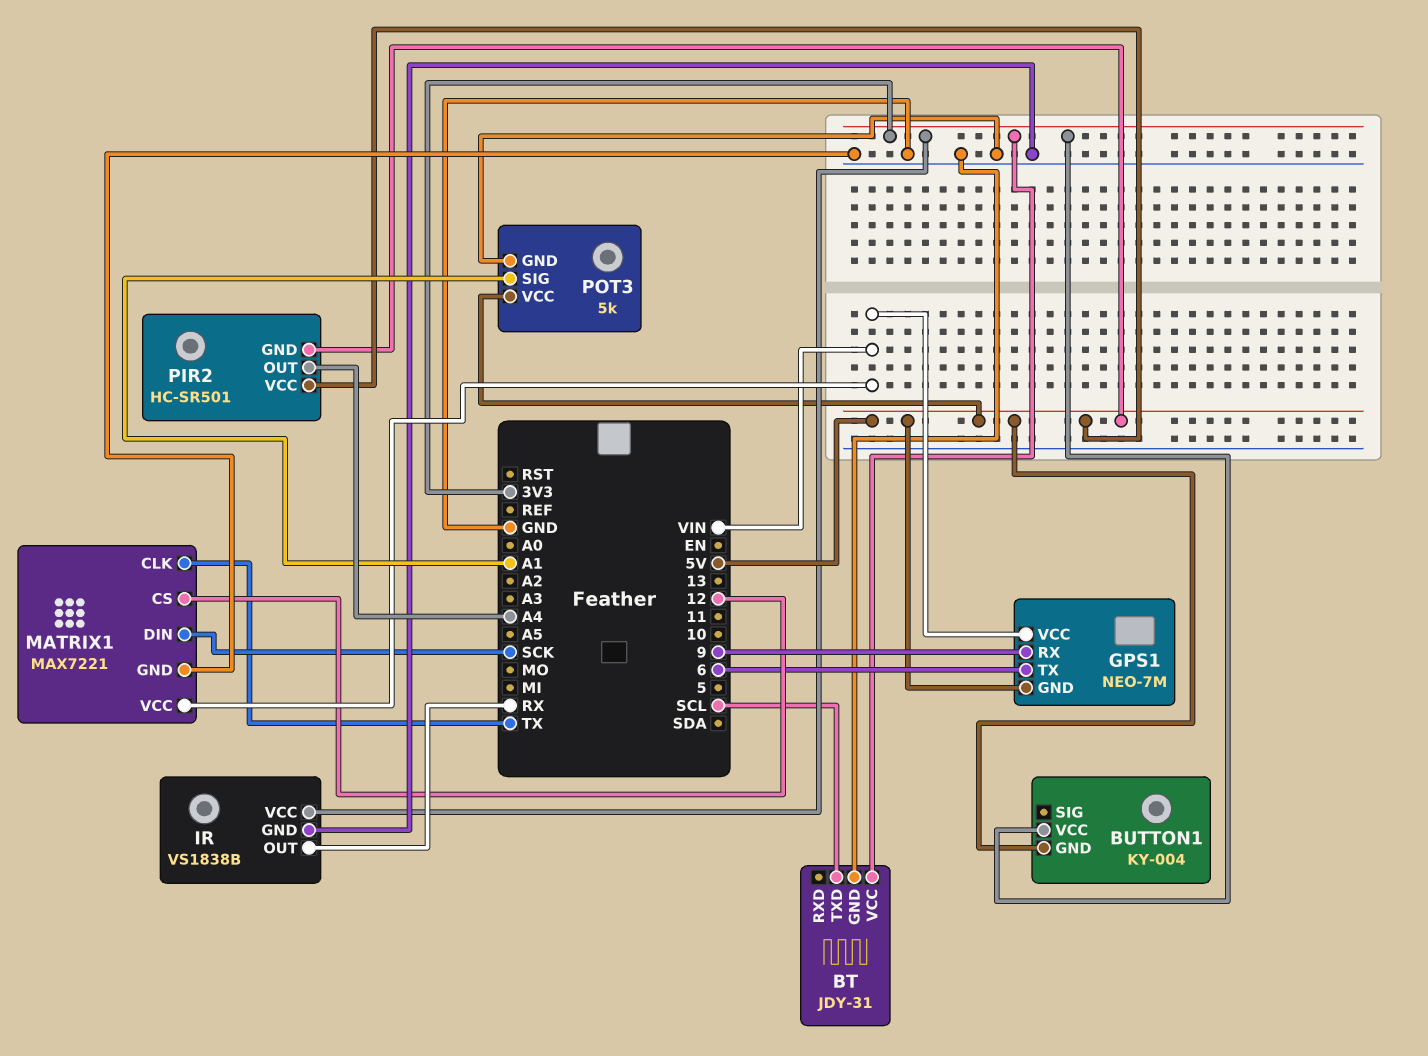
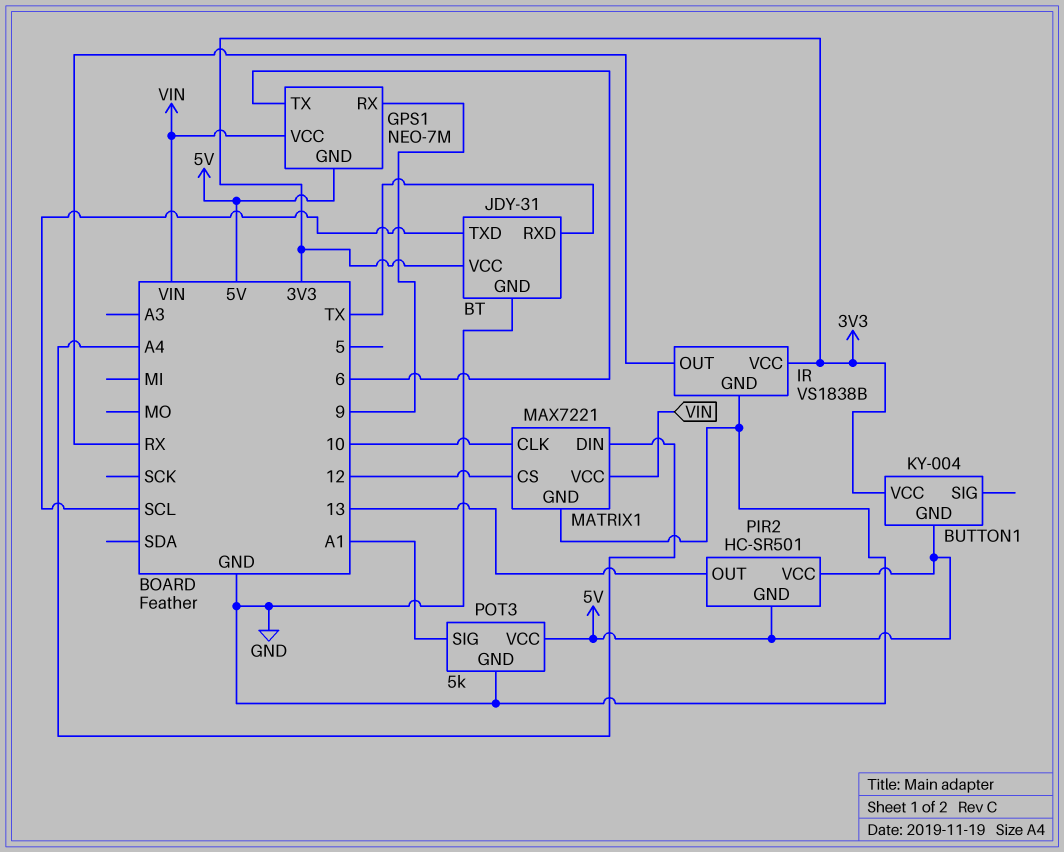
BT pin RXD: none -> TX
MATRIX1 pin CLK: TX -> 10
MATRIX1 pin DIN: SCK -> A4
PIR2 pin OUT: A4 -> 13

